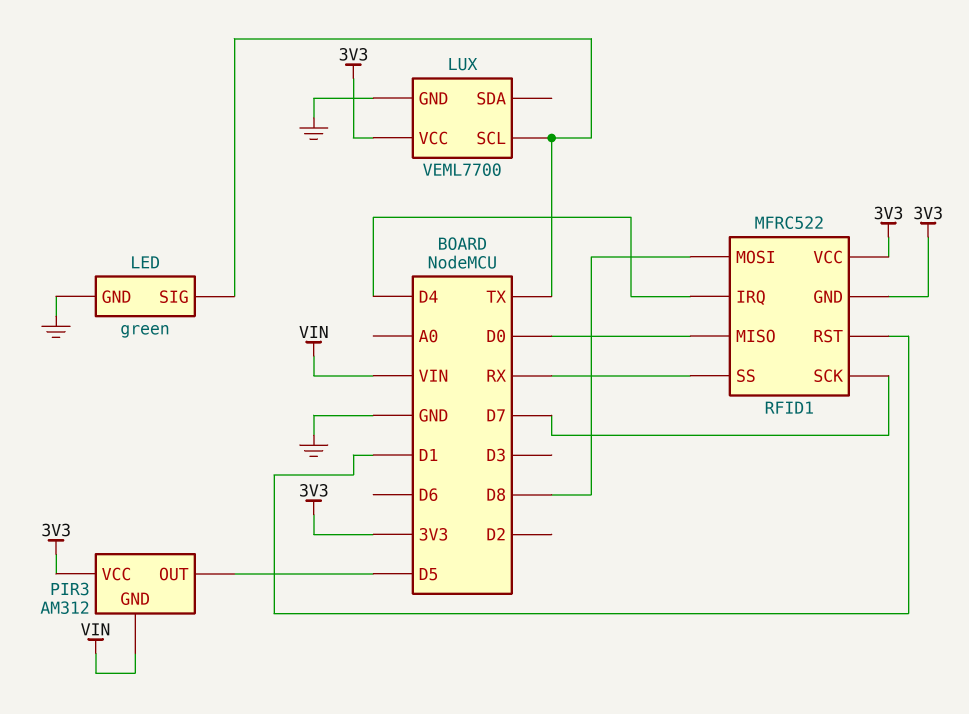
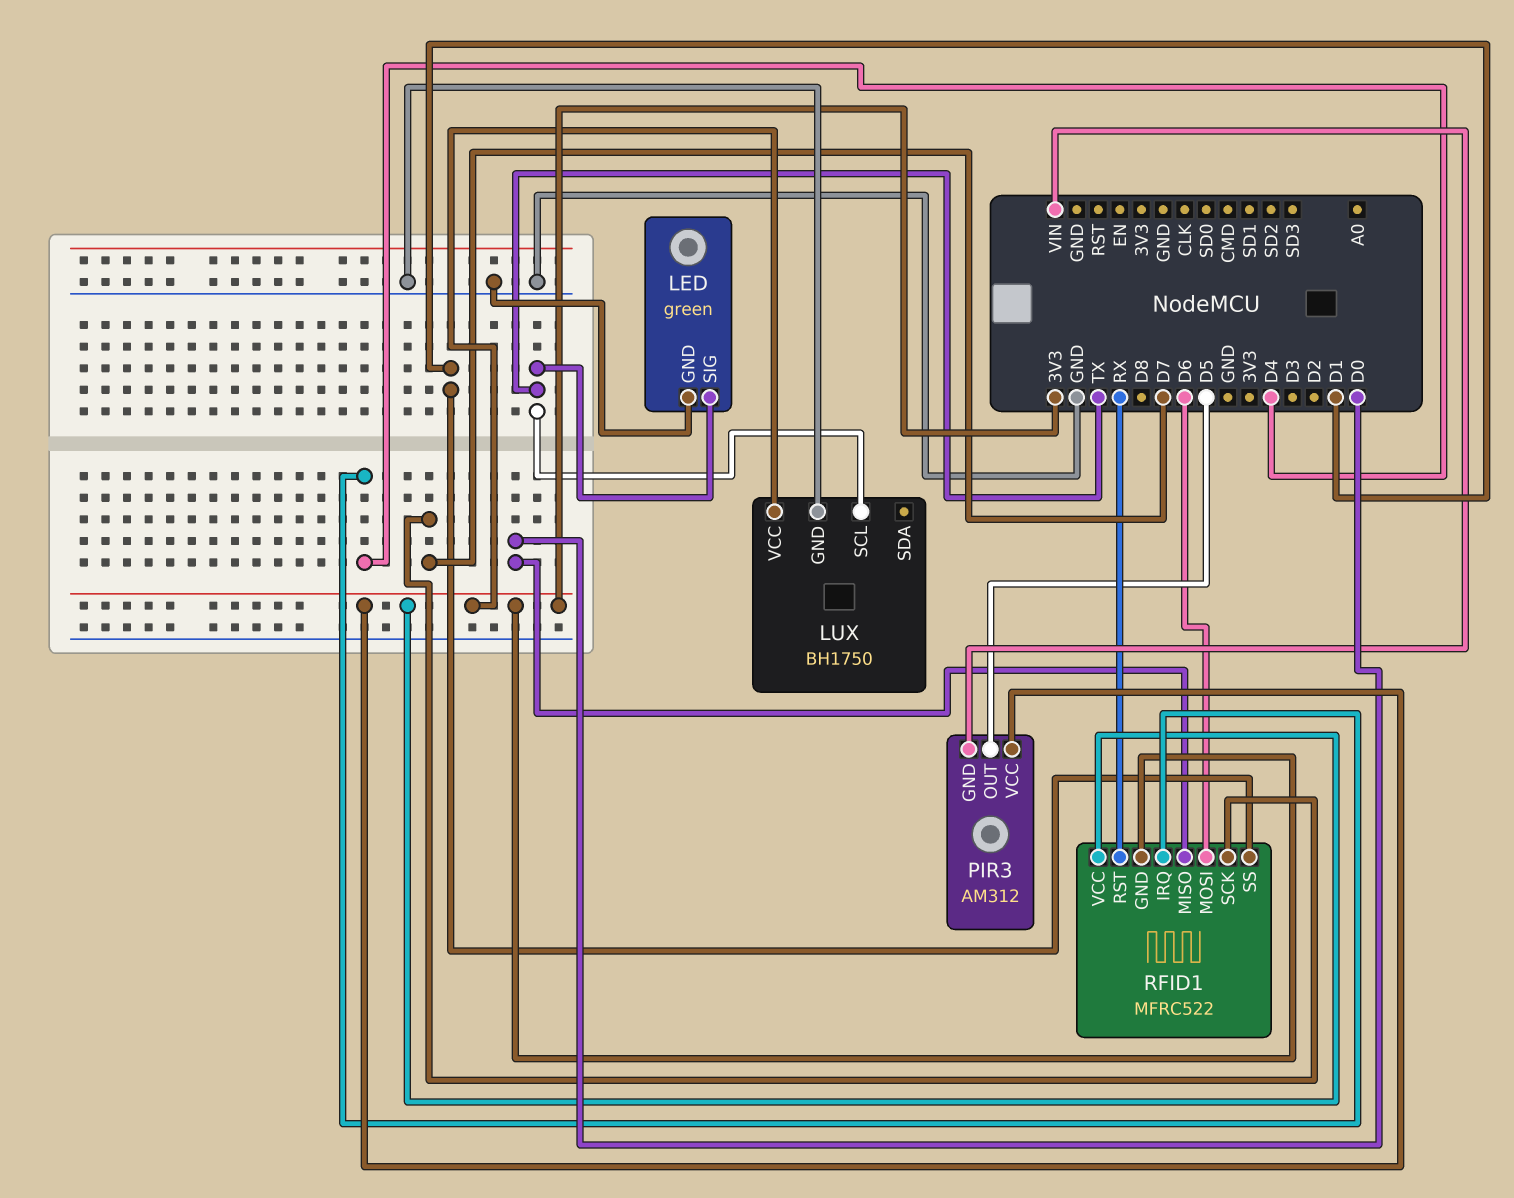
LUX: VEML7700 -> BH1750
RFID1 pin MOSI: D8 -> D6
RFID1 pin RST: D1 -> RX
RFID1 pin SS: RX -> D1

